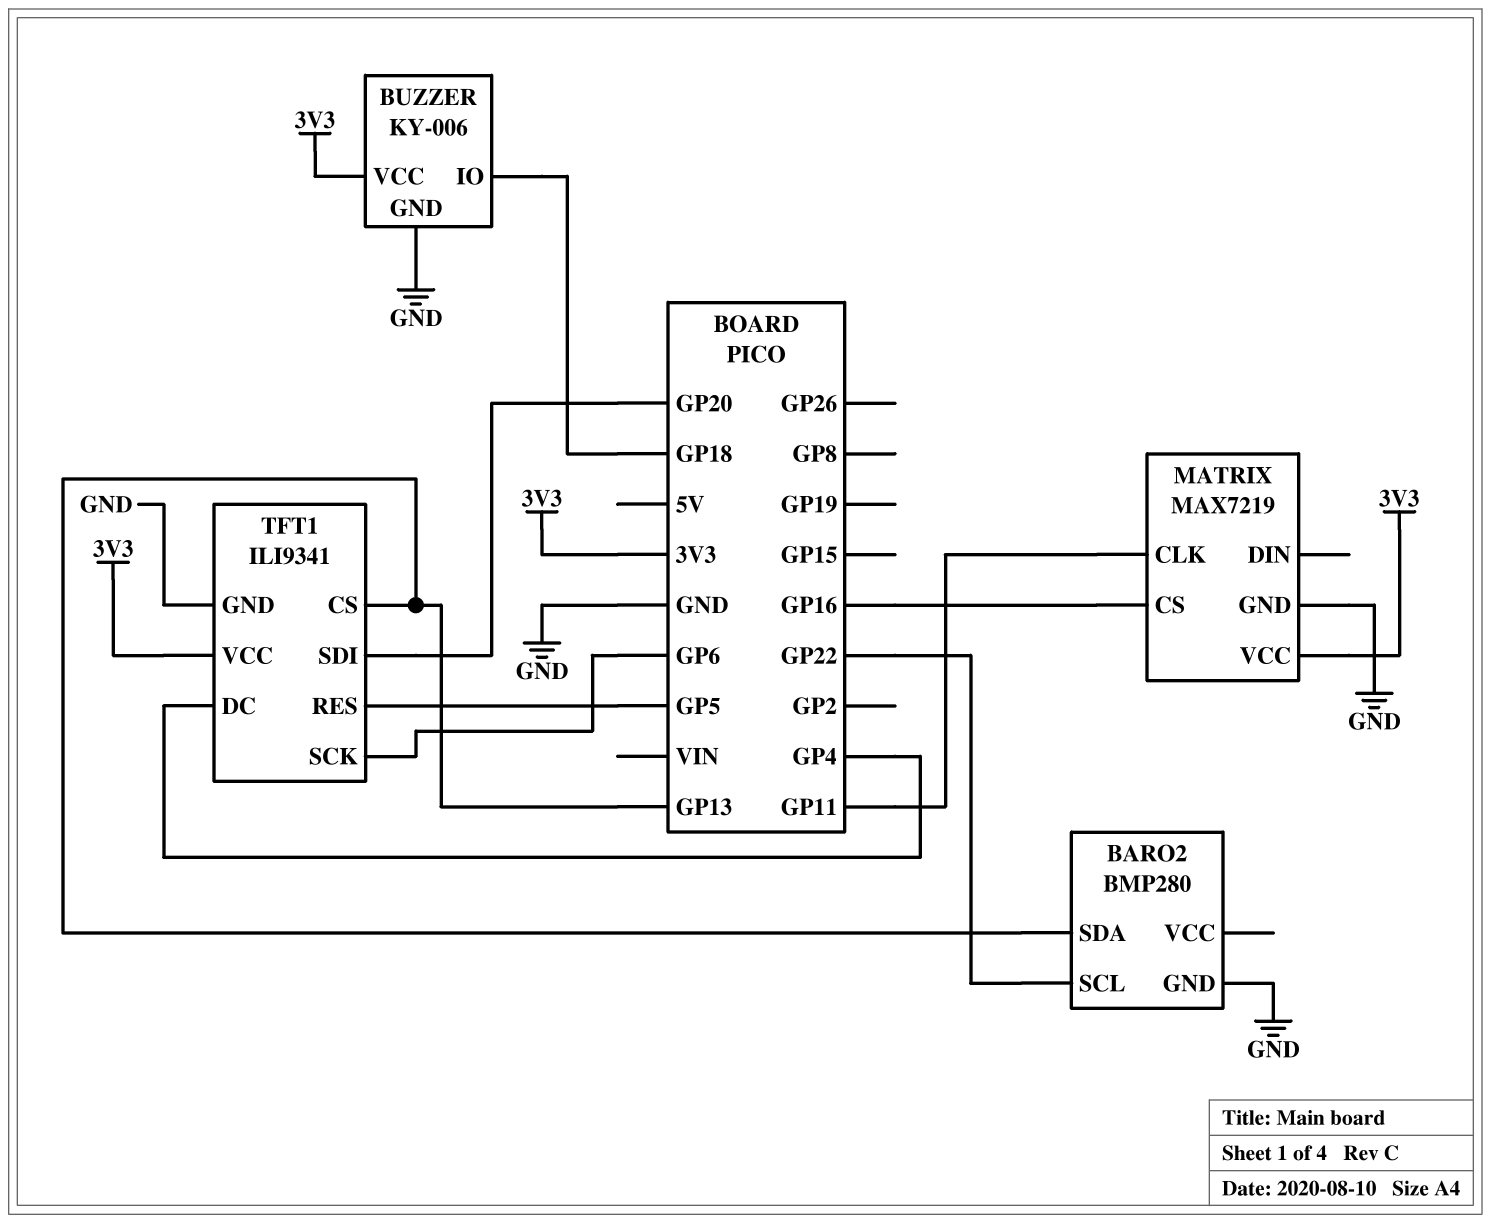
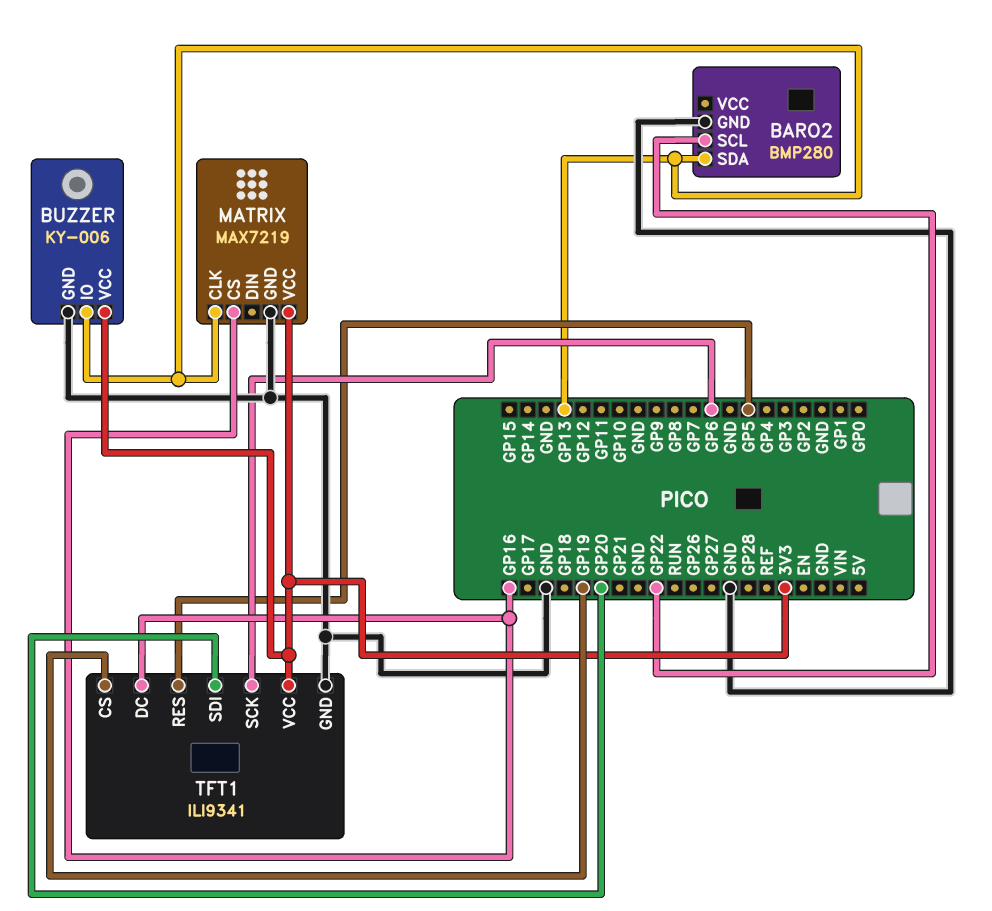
BUZZER pin IO: GP18 -> GP13
MATRIX pin CLK: GP11 -> GP13
TFT1 pin CS: GP13 -> GP19
TFT1 pin DC: GP4 -> GP16

